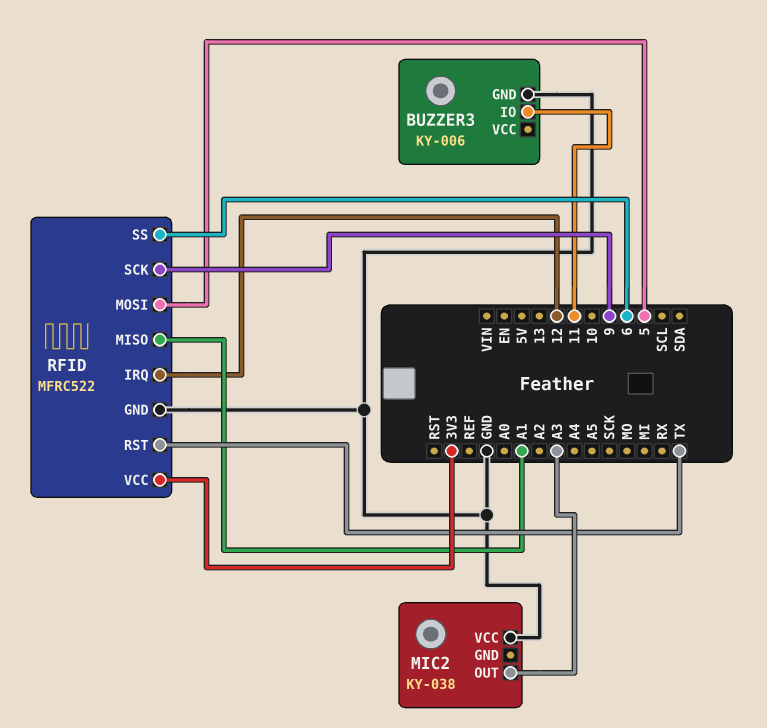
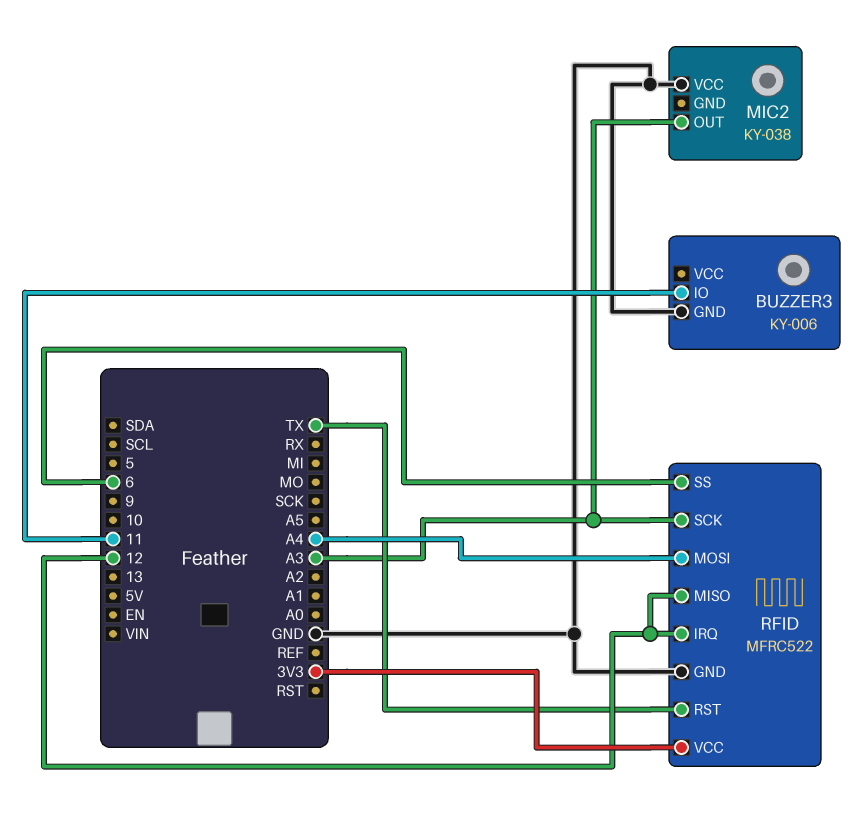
RFID pin MISO: A1 -> 12
RFID pin MOSI: 5 -> A4
RFID pin SCK: 9 -> A3

